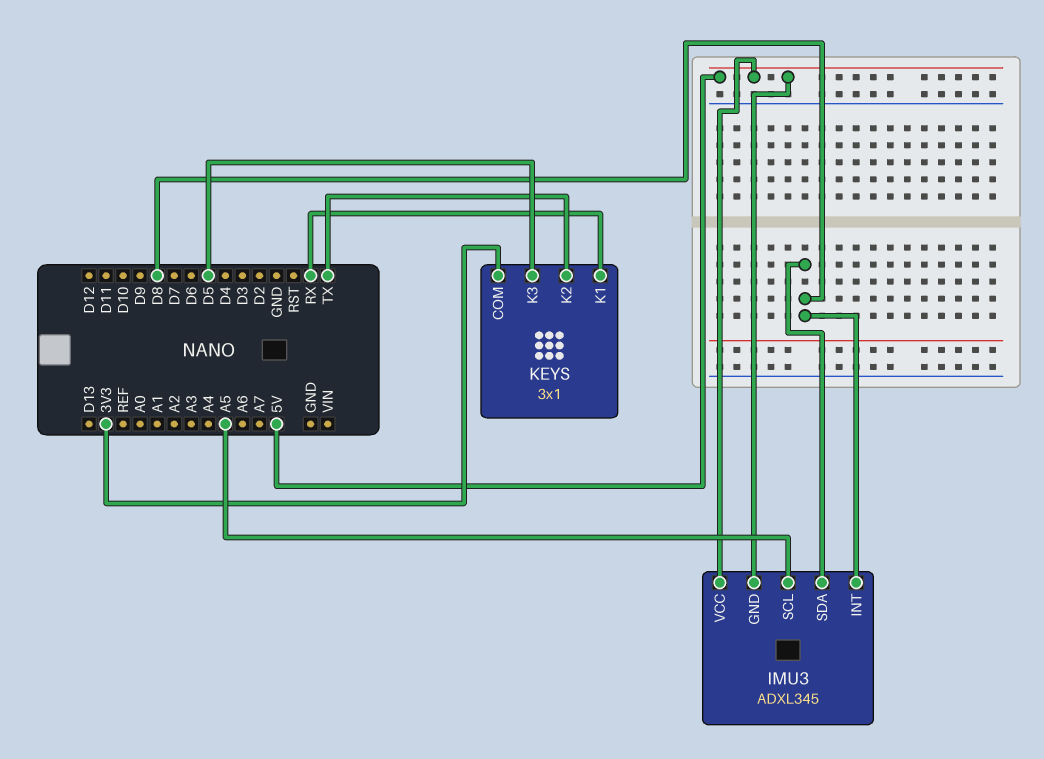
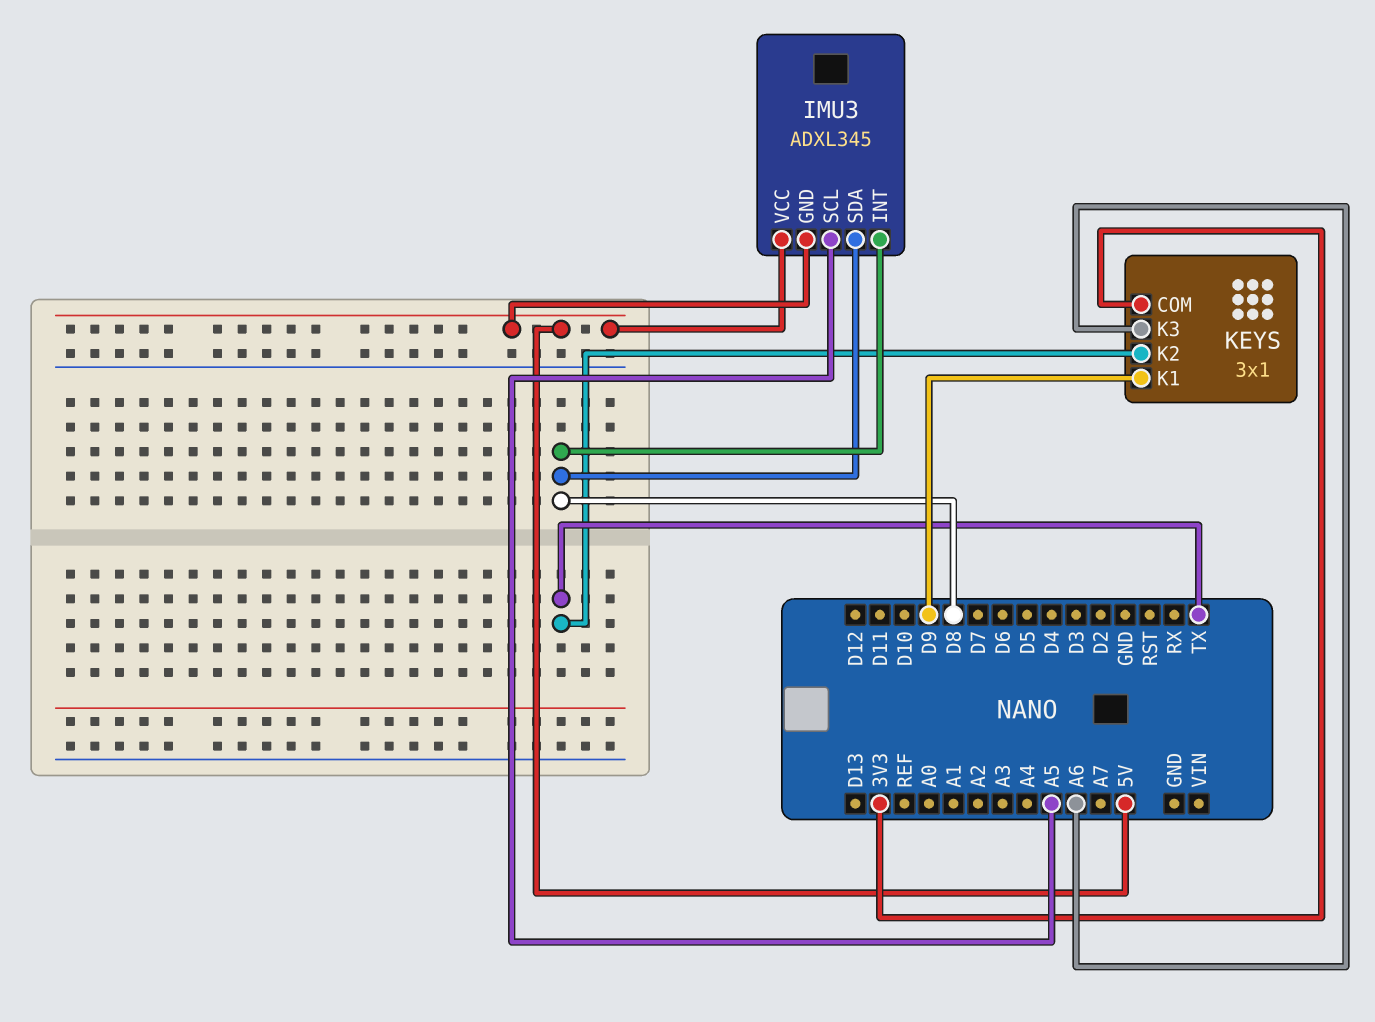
KEYS pin K1: RX -> D9
KEYS pin K3: D5 -> A6

